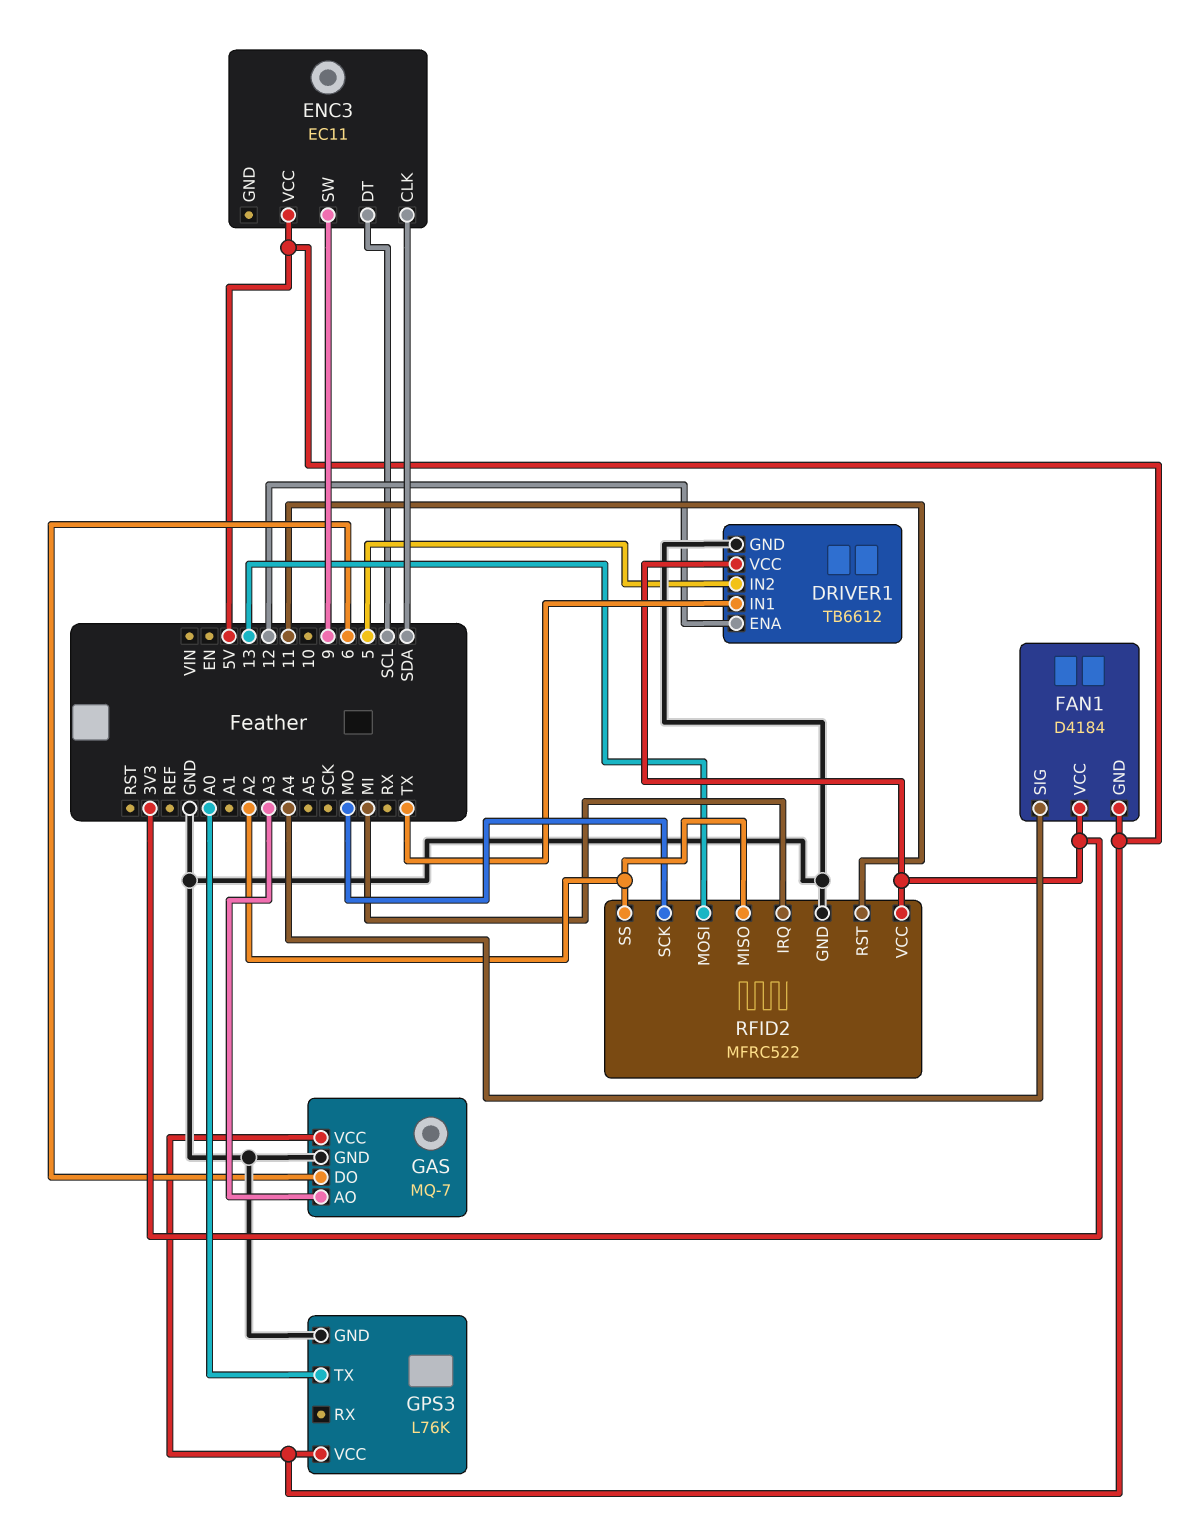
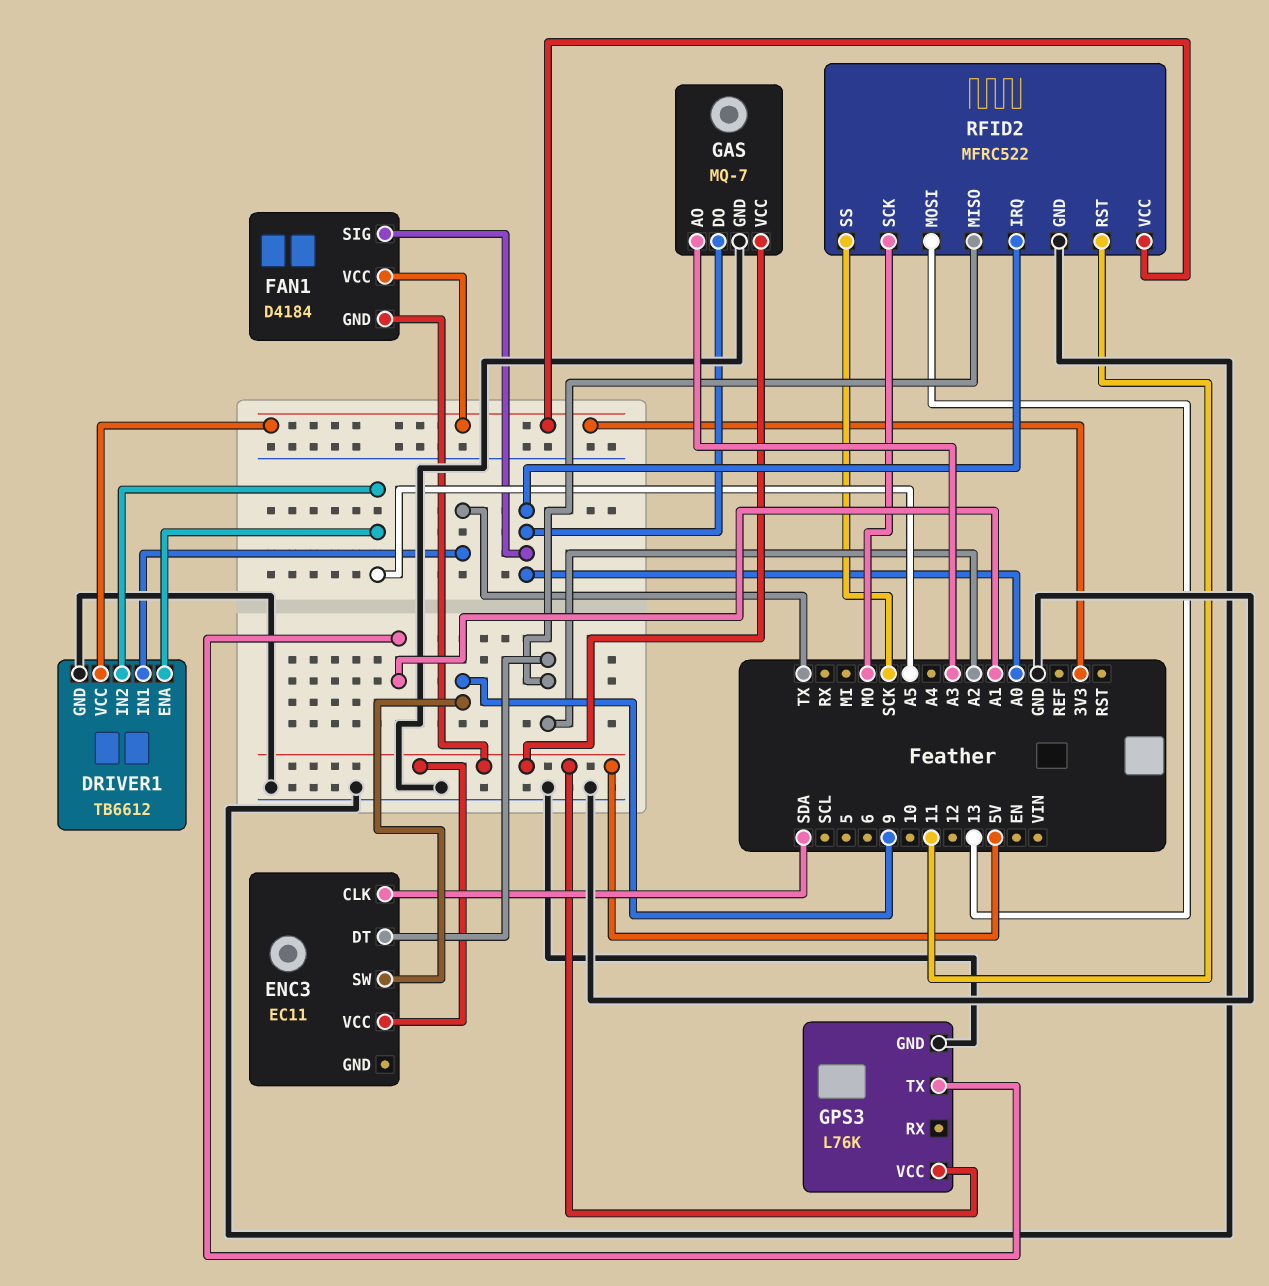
DRIVER1 pin ENA: 12 -> A5
DRIVER1 pin IN2: 5 -> A5
ENC3 pin DT: SCL -> A2
FAN1 pin SIG: A4 -> A0
GAS pin DO: 6 -> A0
GPS3 pin TX: A0 -> A1
RFID2 pin IRQ: MI -> A0
RFID2 pin SS: A2 -> SCK

